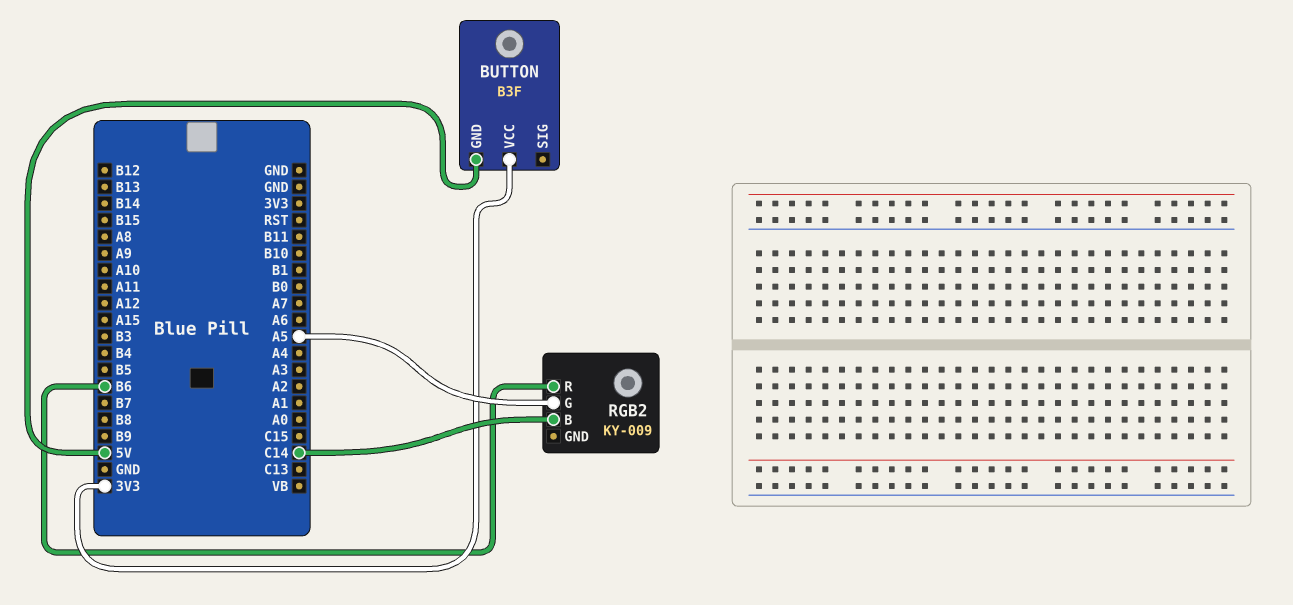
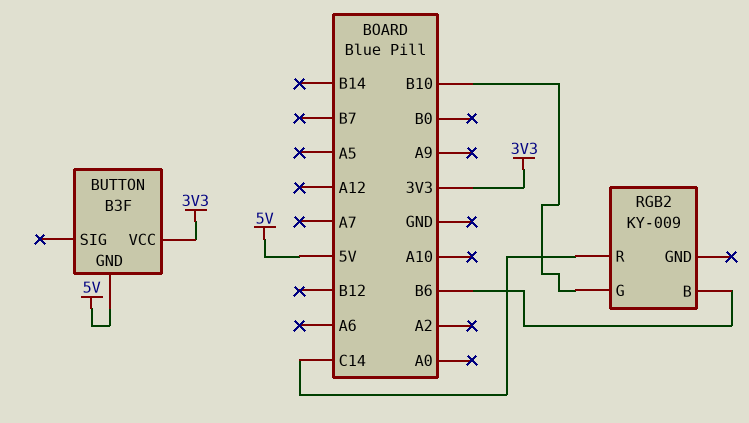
RGB2 pin B: C14 -> B6
RGB2 pin G: A5 -> B10
RGB2 pin R: B6 -> C14

